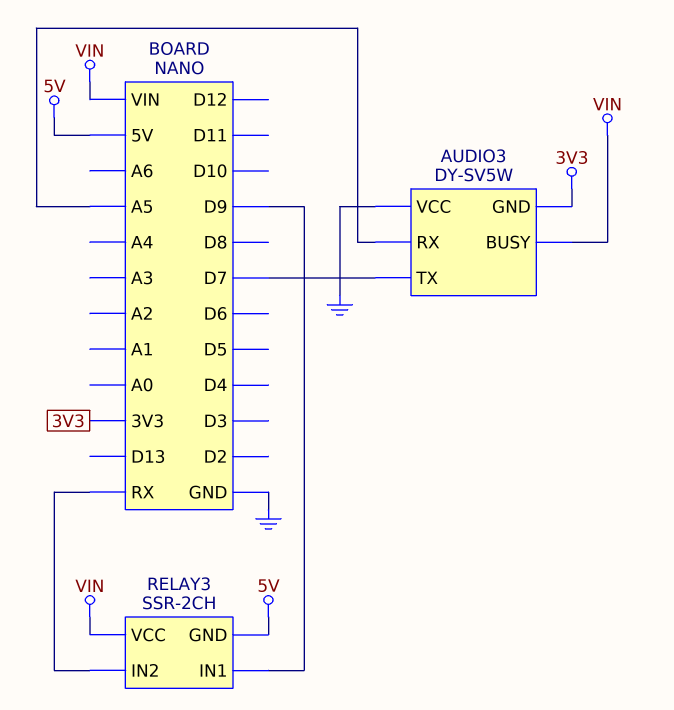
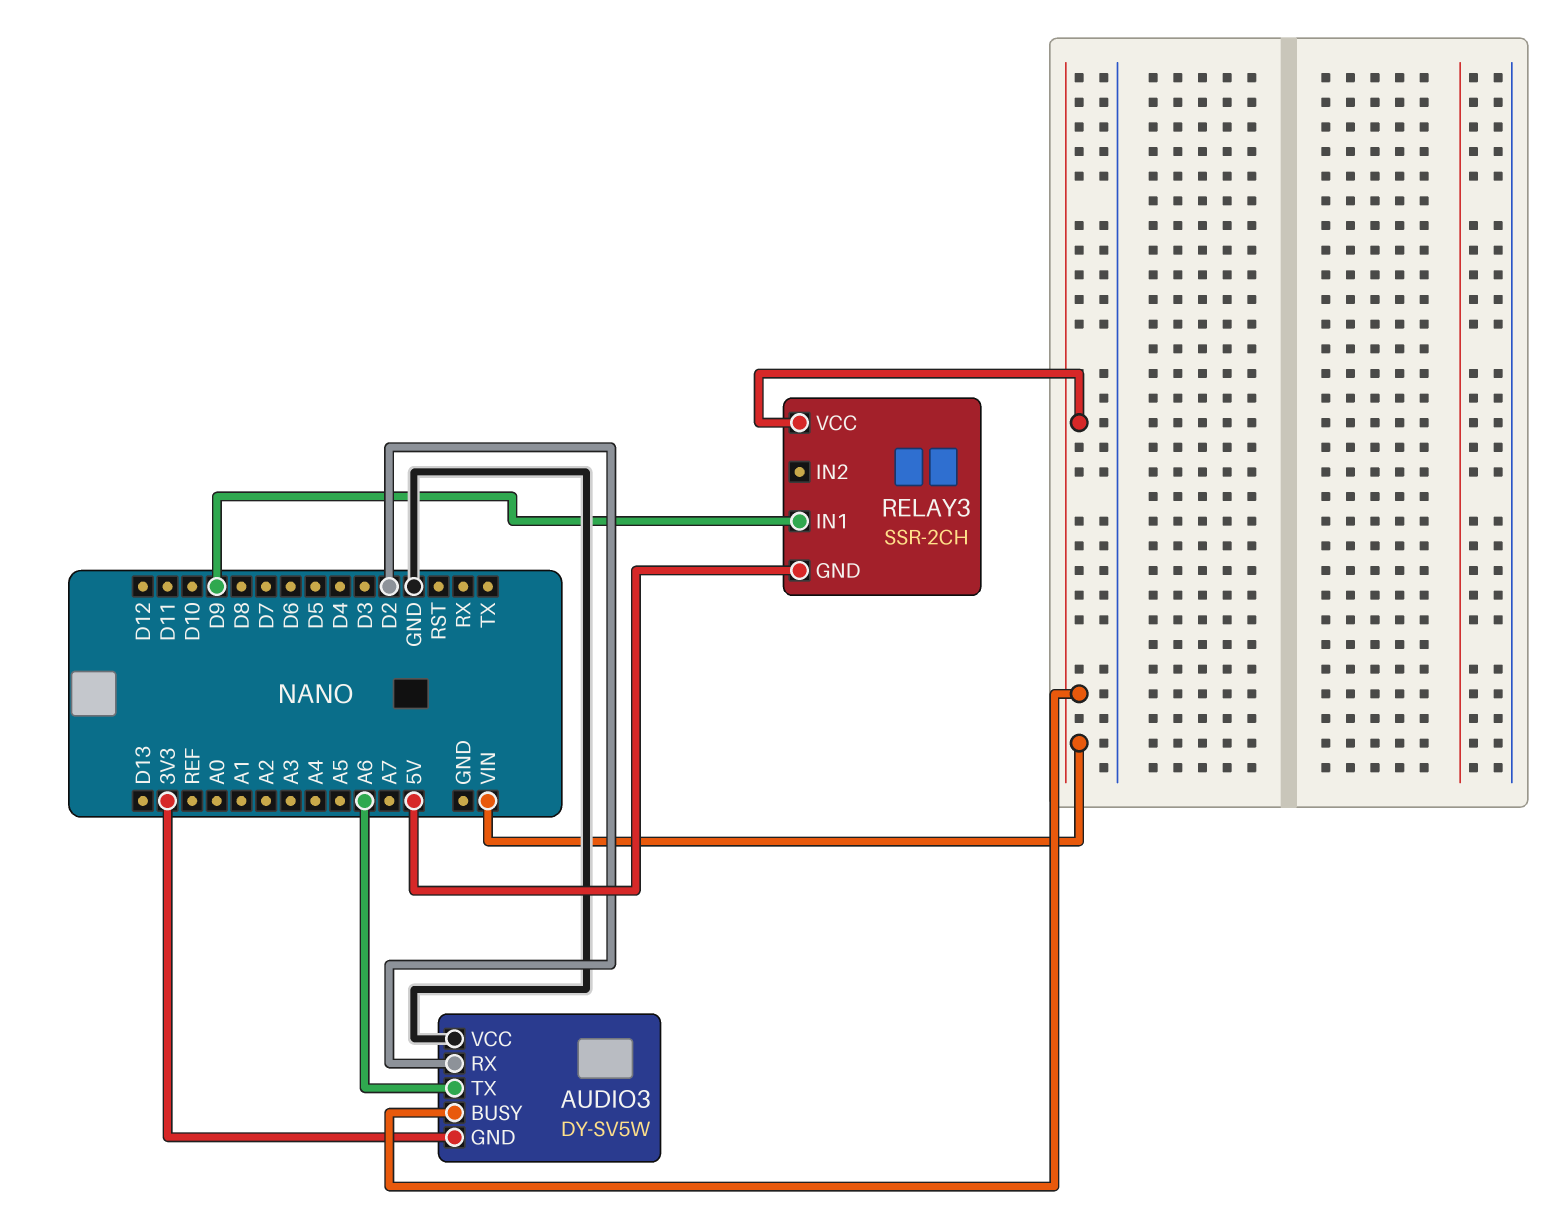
AUDIO3 pin RX: A5 -> D2
AUDIO3 pin TX: D7 -> A6
RELAY3 pin IN2: RX -> none

